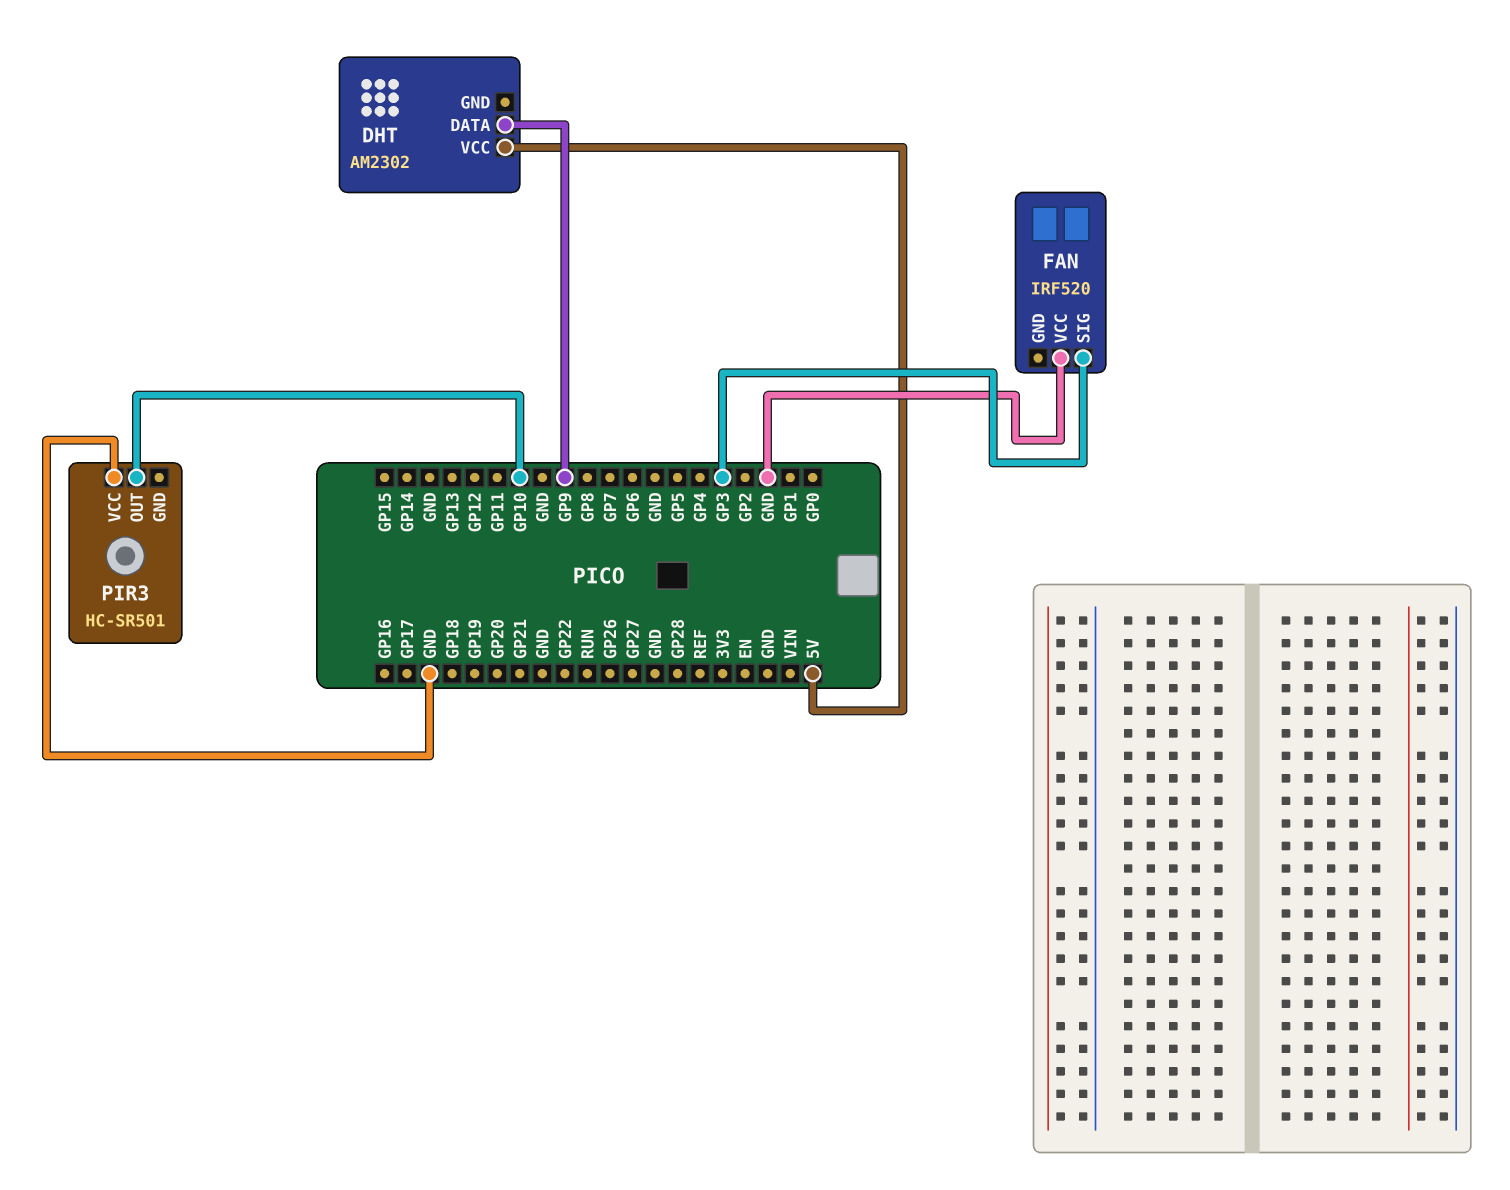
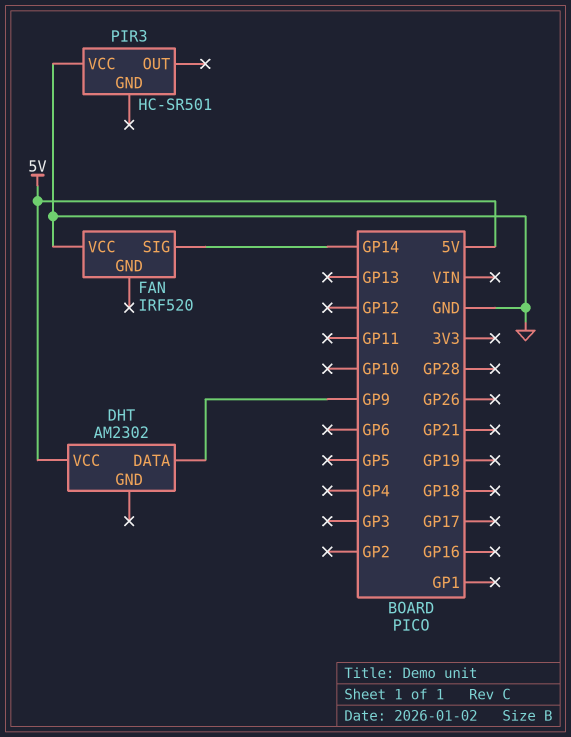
FAN pin SIG: GP3 -> GP14
PIR3 pin OUT: GP10 -> none

